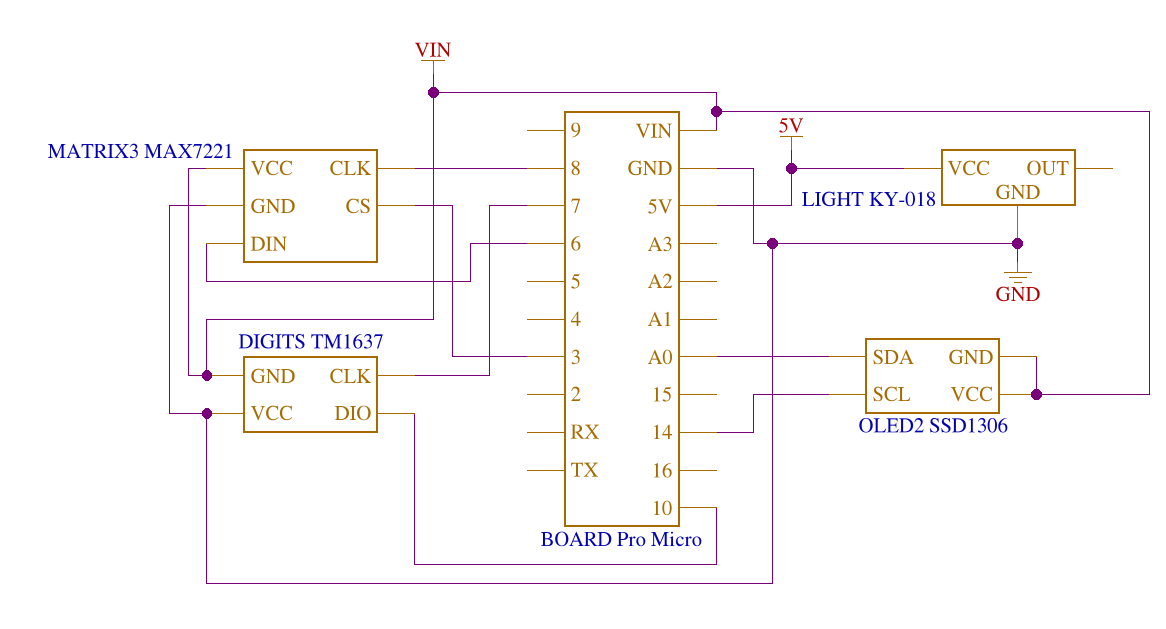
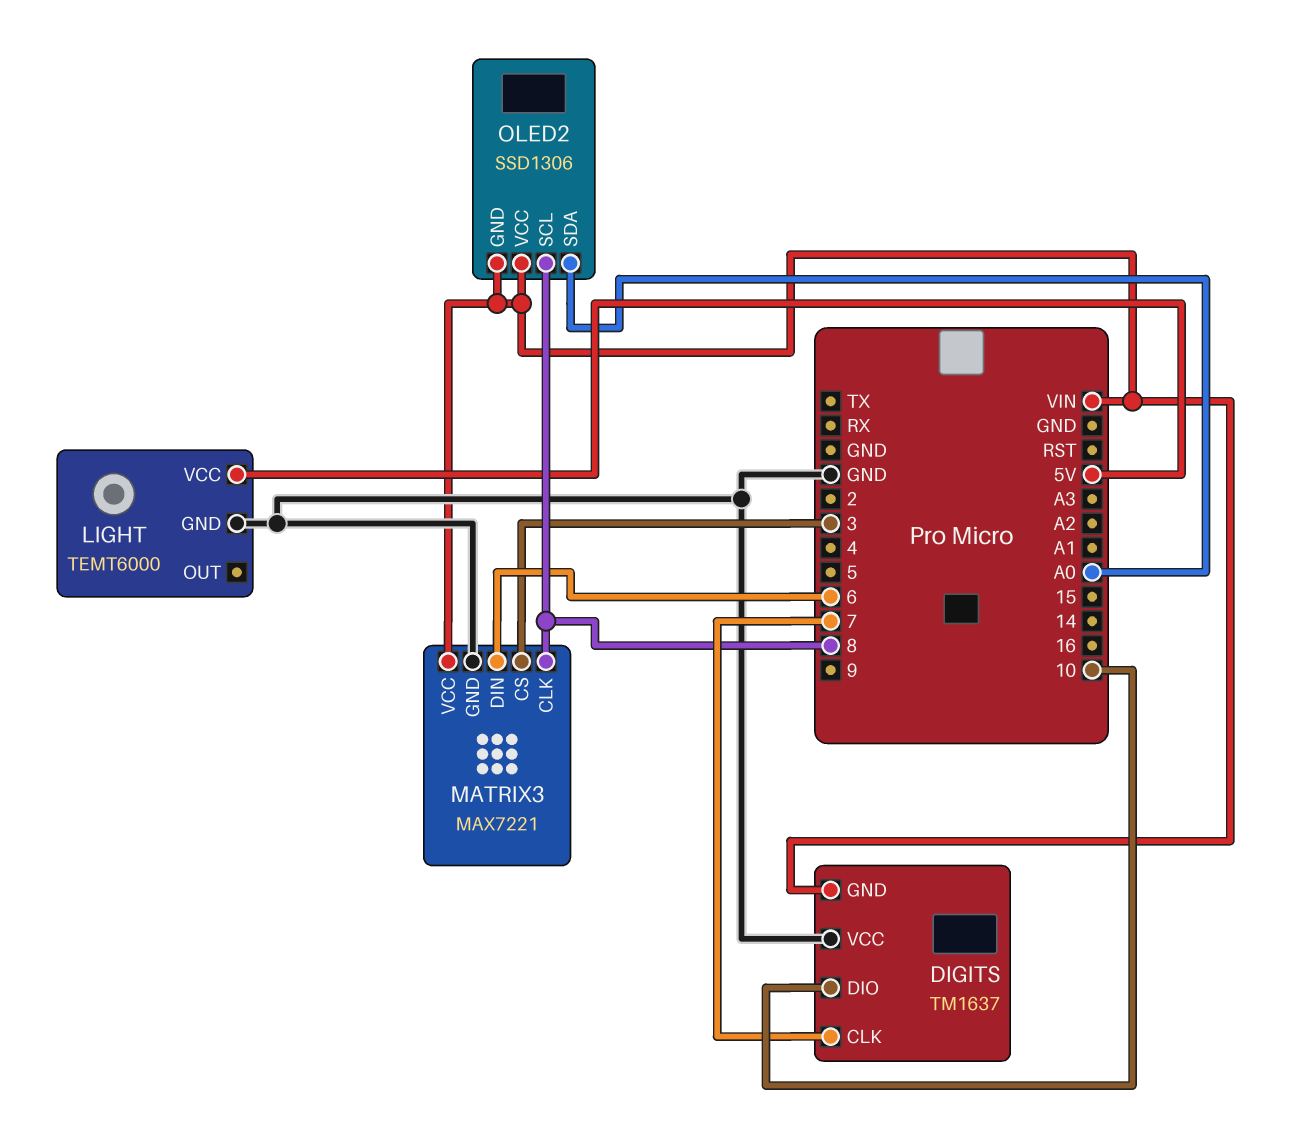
LIGHT: KY-018 -> TEMT6000
OLED2 pin SCL: 14 -> 8

